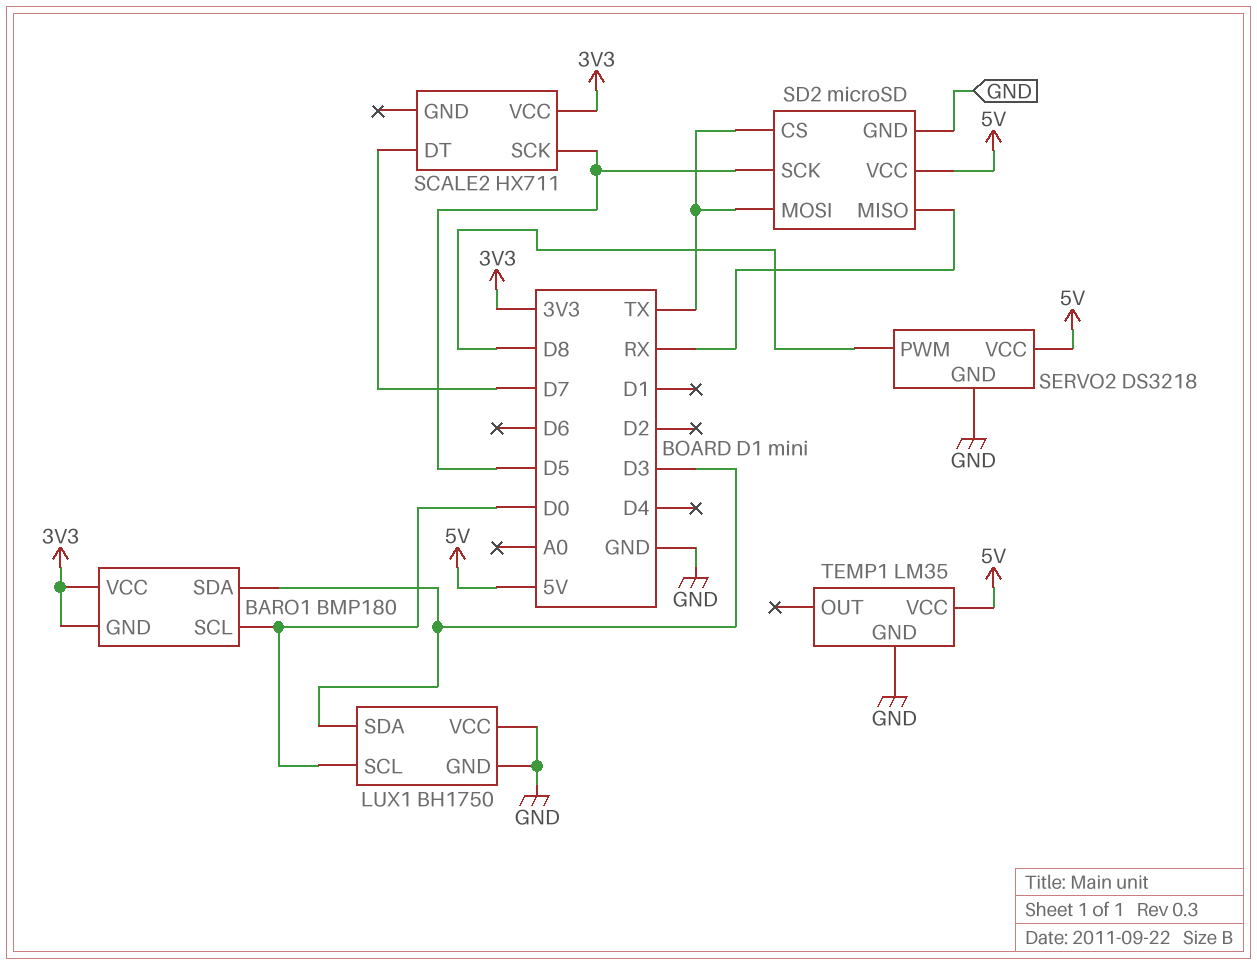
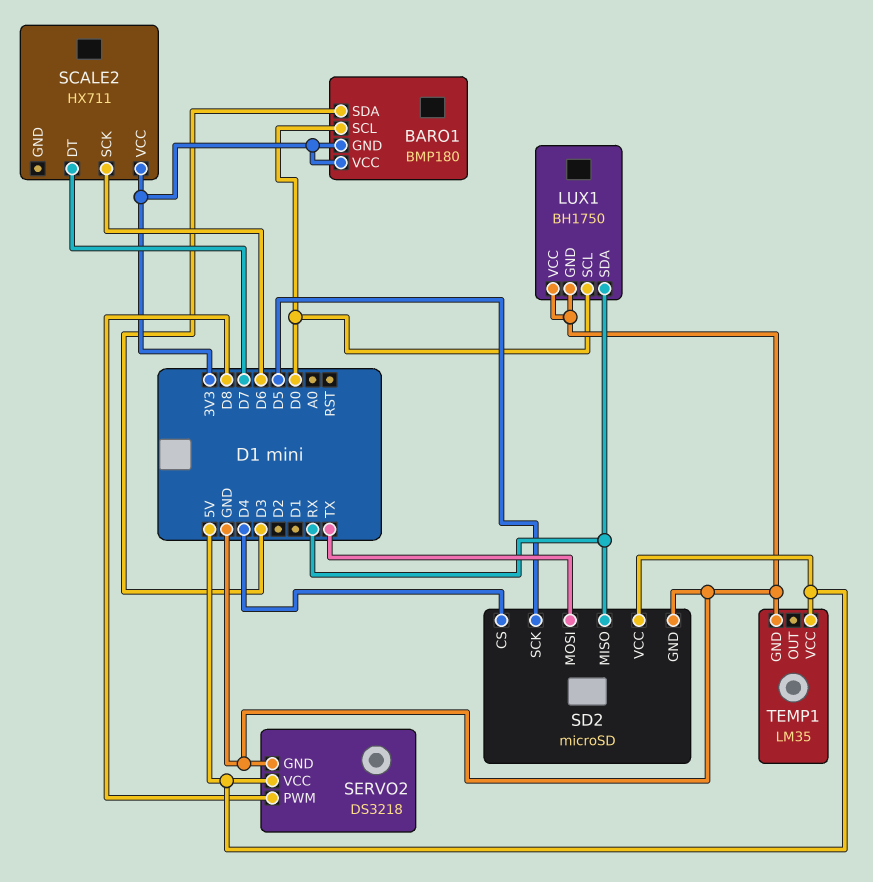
LUX1 pin SDA: D3 -> RX
SCALE2 pin SCK: D5 -> D6
SD2 pin CS: TX -> D4

